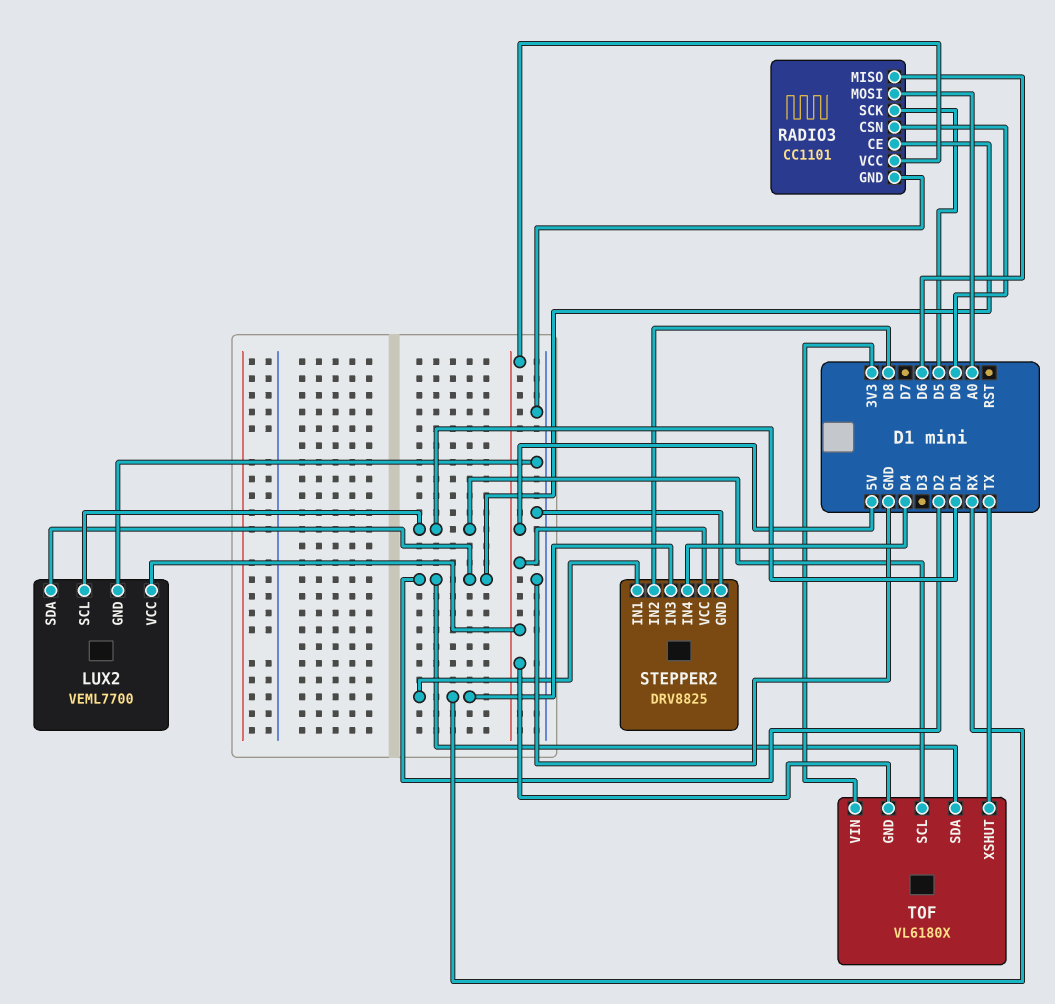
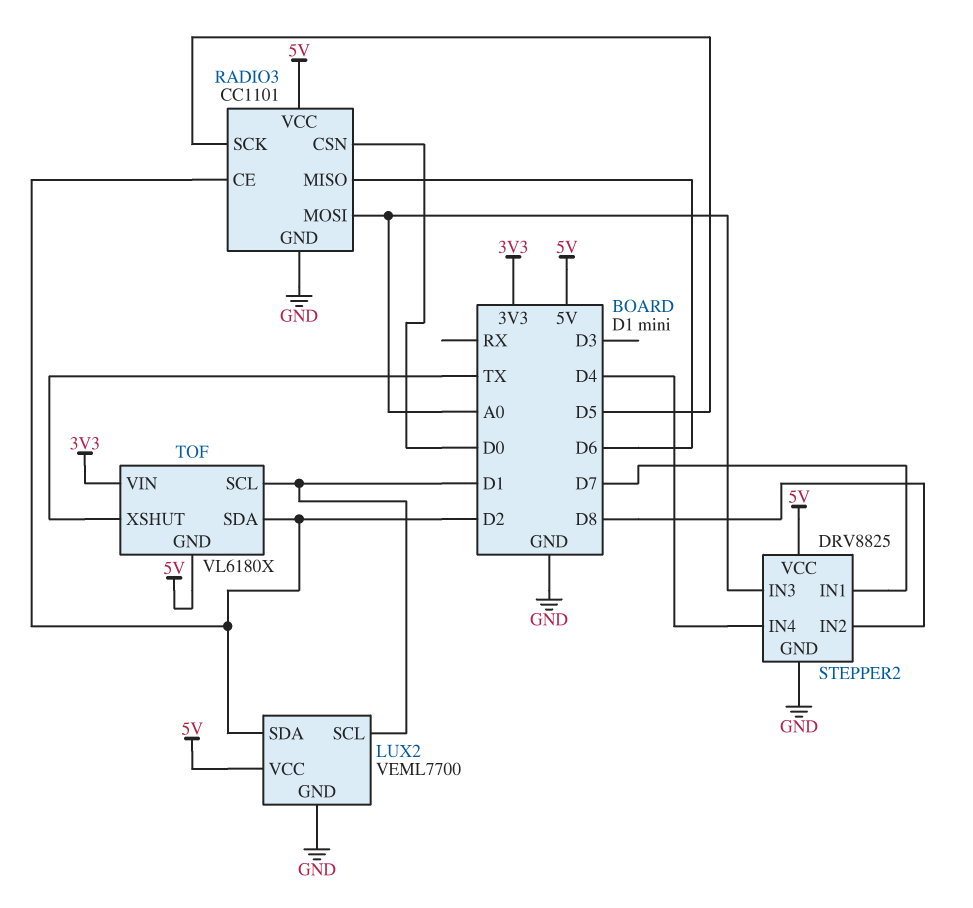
STEPPER2 pin IN1: RX -> D7
STEPPER2 pin IN3: RX -> A0

